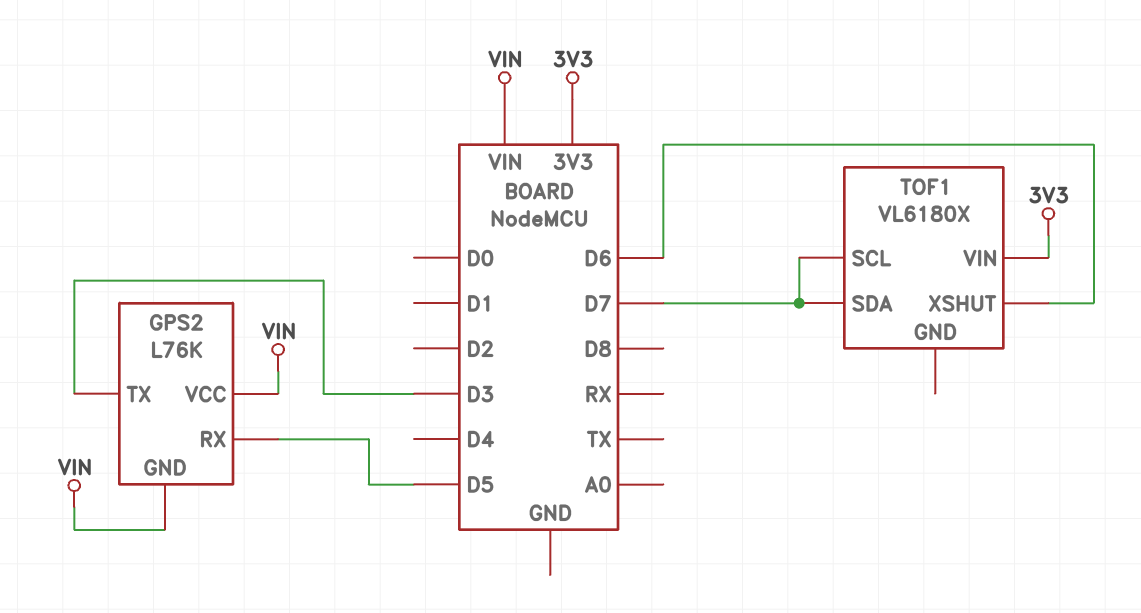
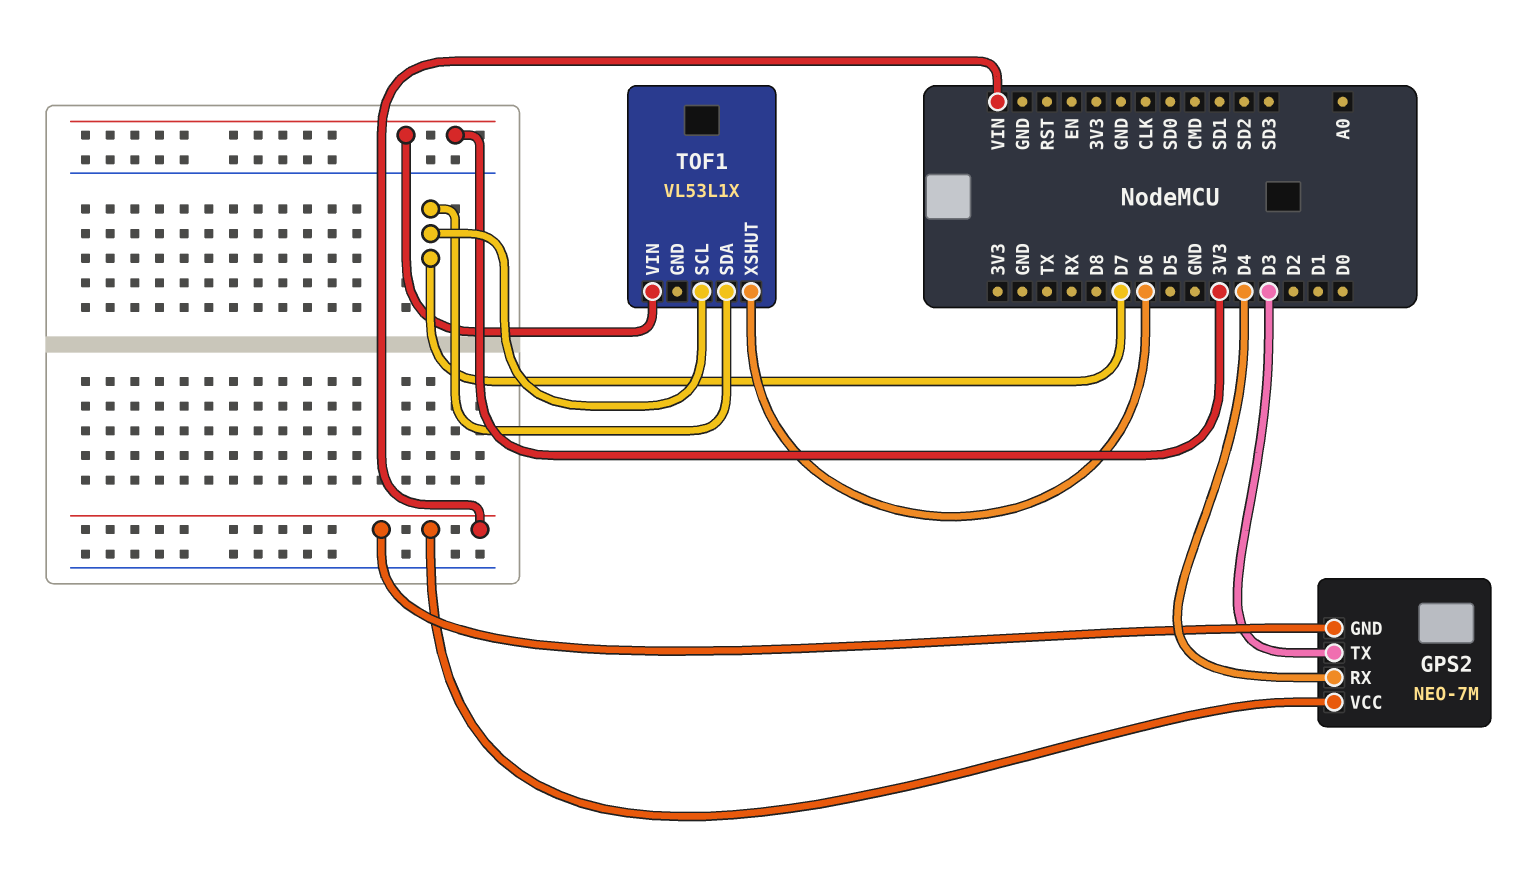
GPS2: L76K -> NEO-7M
GPS2 pin RX: D5 -> D4
TOF1: VL6180X -> VL53L1X

